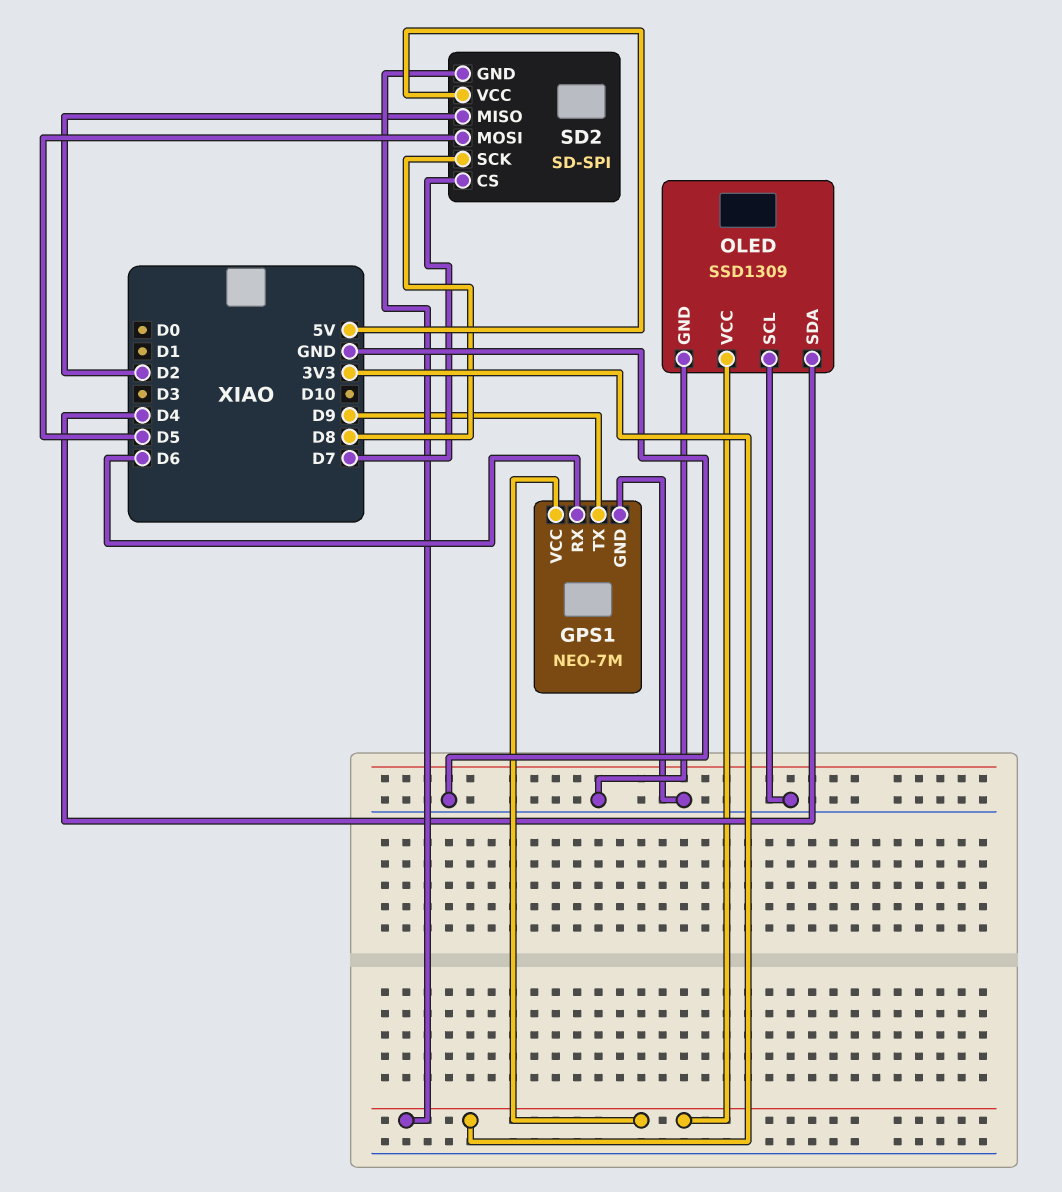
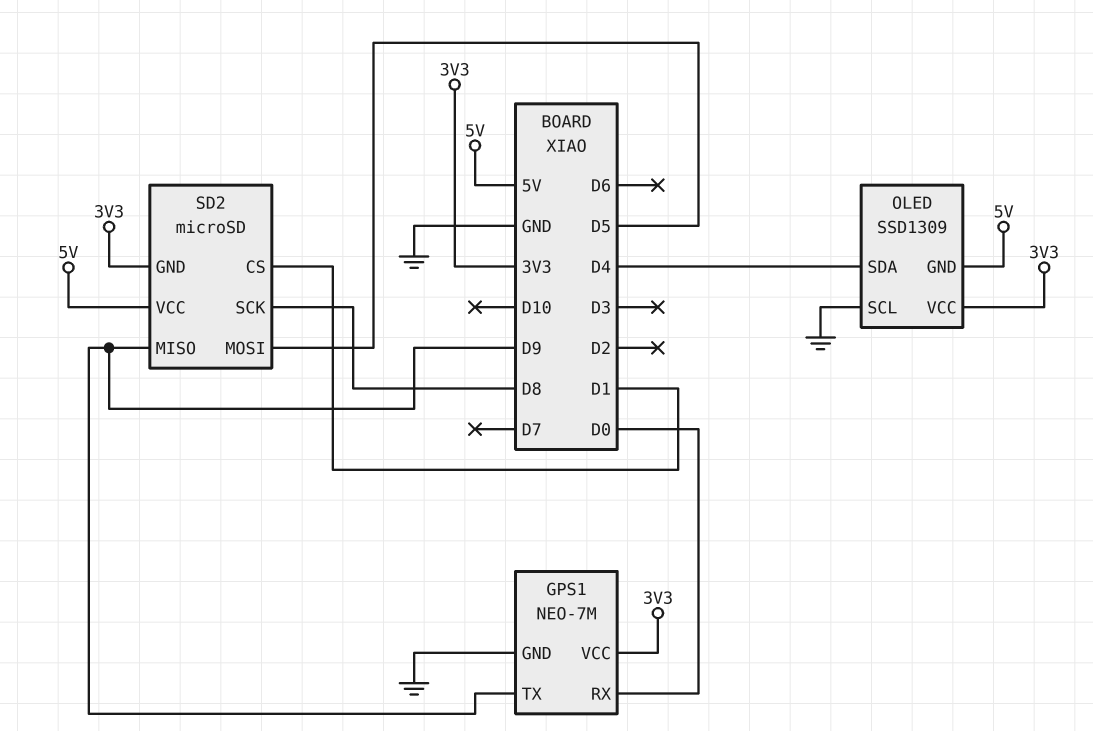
GPS1 pin RX: D6 -> D0
OLED pin GND: GND -> 5V
SD2: SD-SPI -> microSD
SD2 pin CS: D7 -> D1
SD2 pin MISO: D2 -> D9

